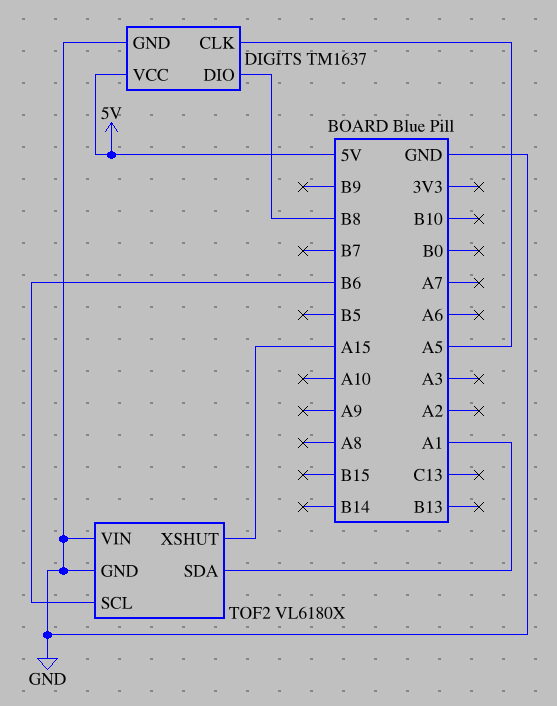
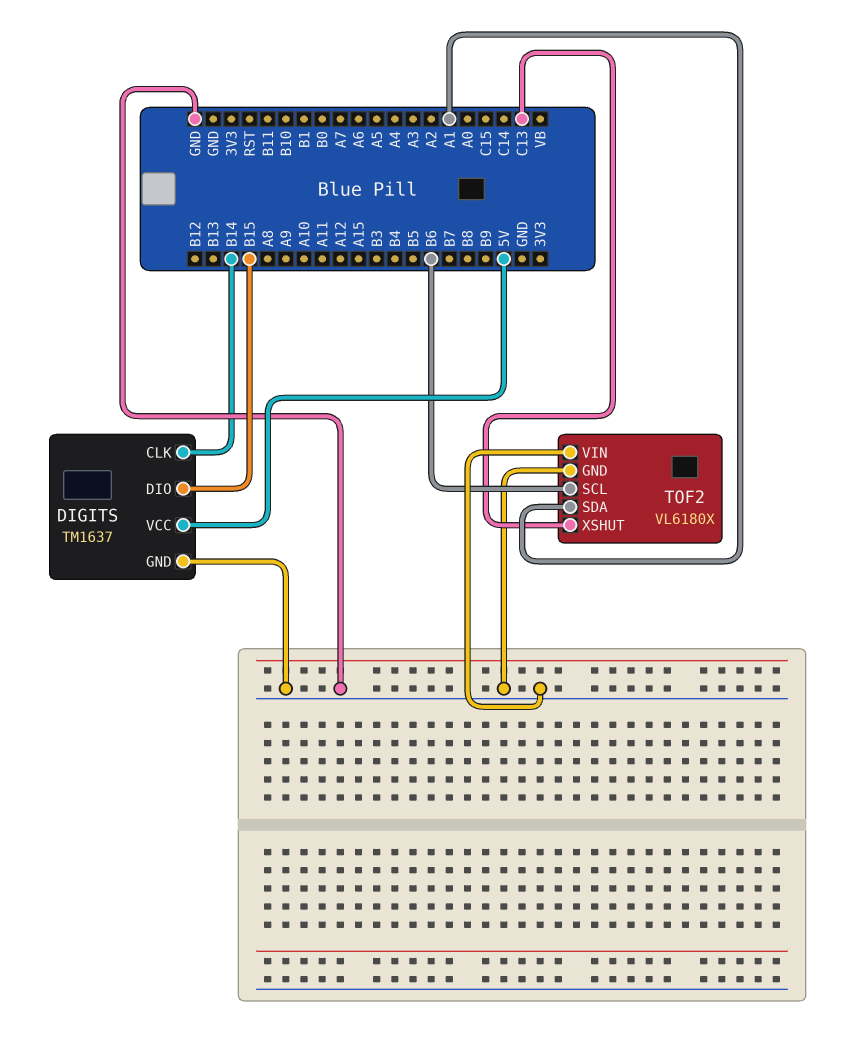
DIGITS pin CLK: A5 -> B14
DIGITS pin DIO: B8 -> B15
TOF2 pin XSHUT: A15 -> C13

